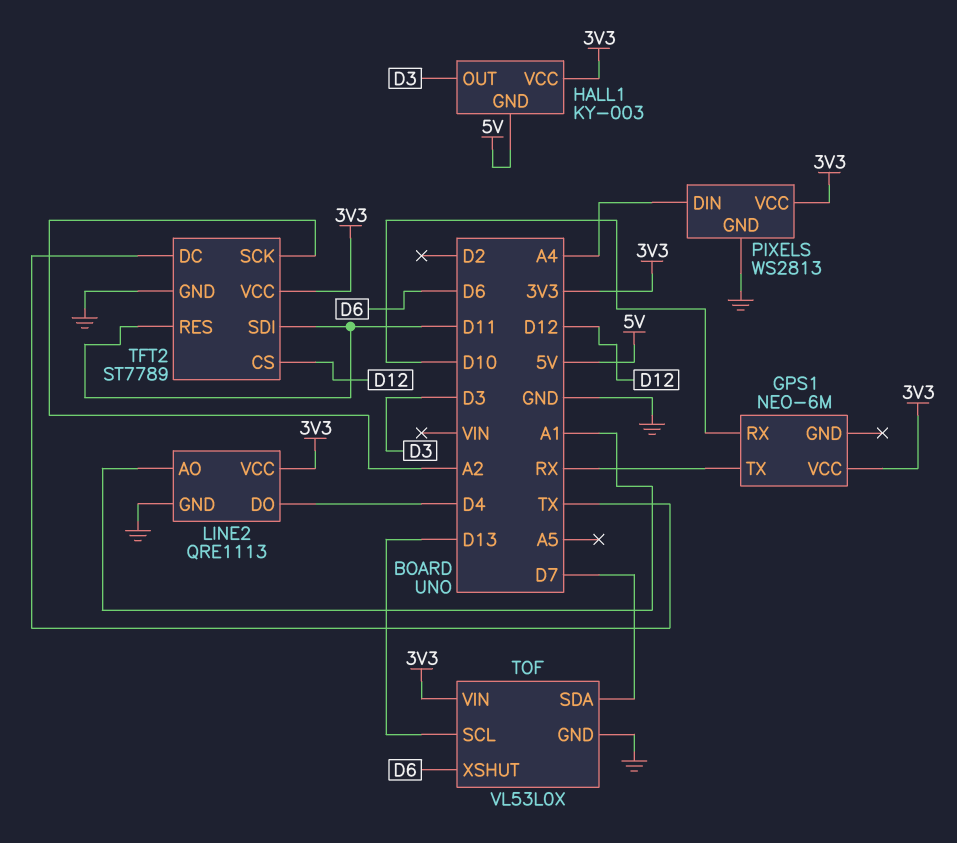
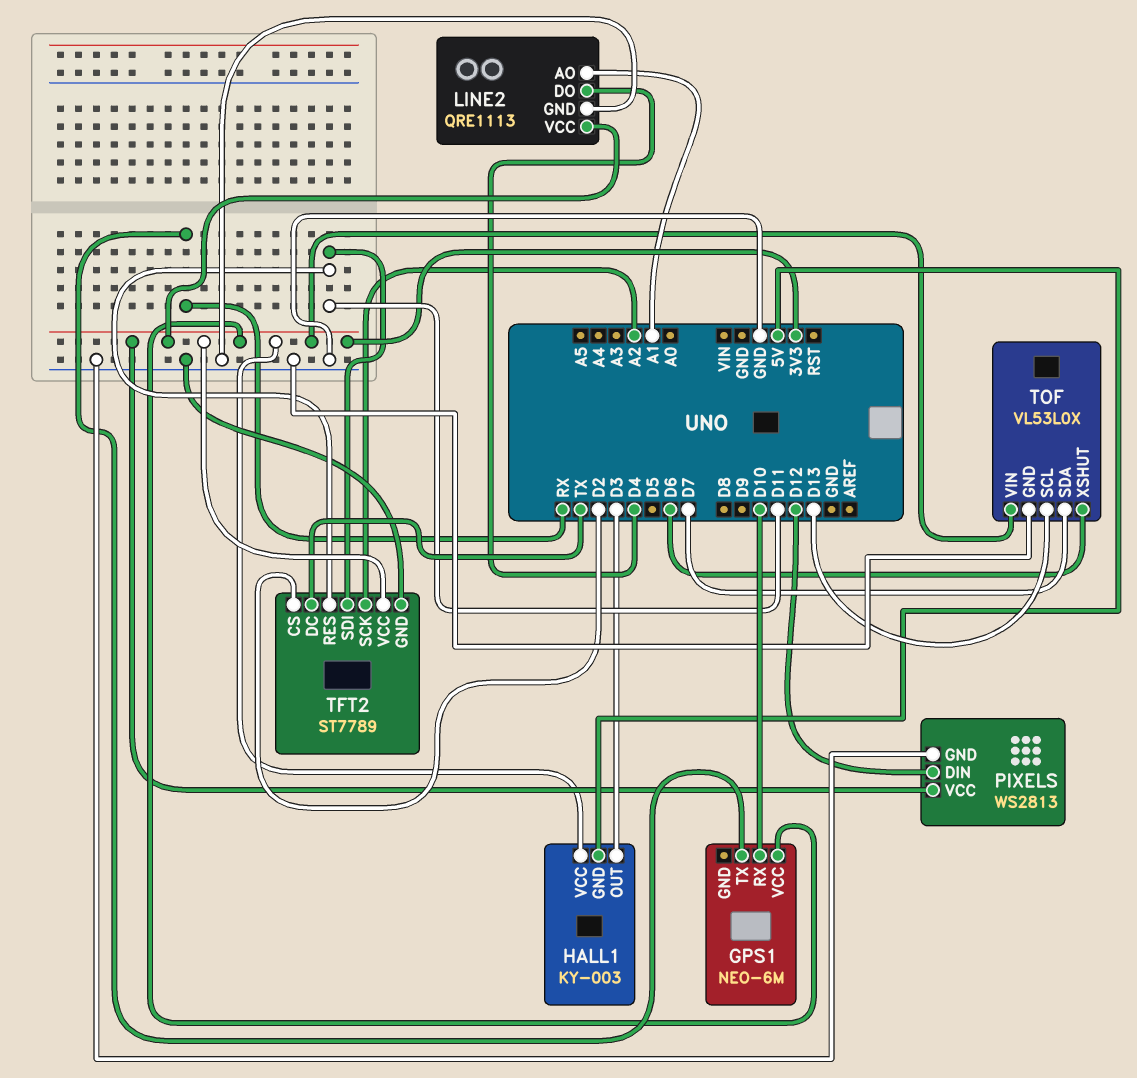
PIXELS pin DIN: A4 -> D12
TFT2 pin CS: D12 -> D2

